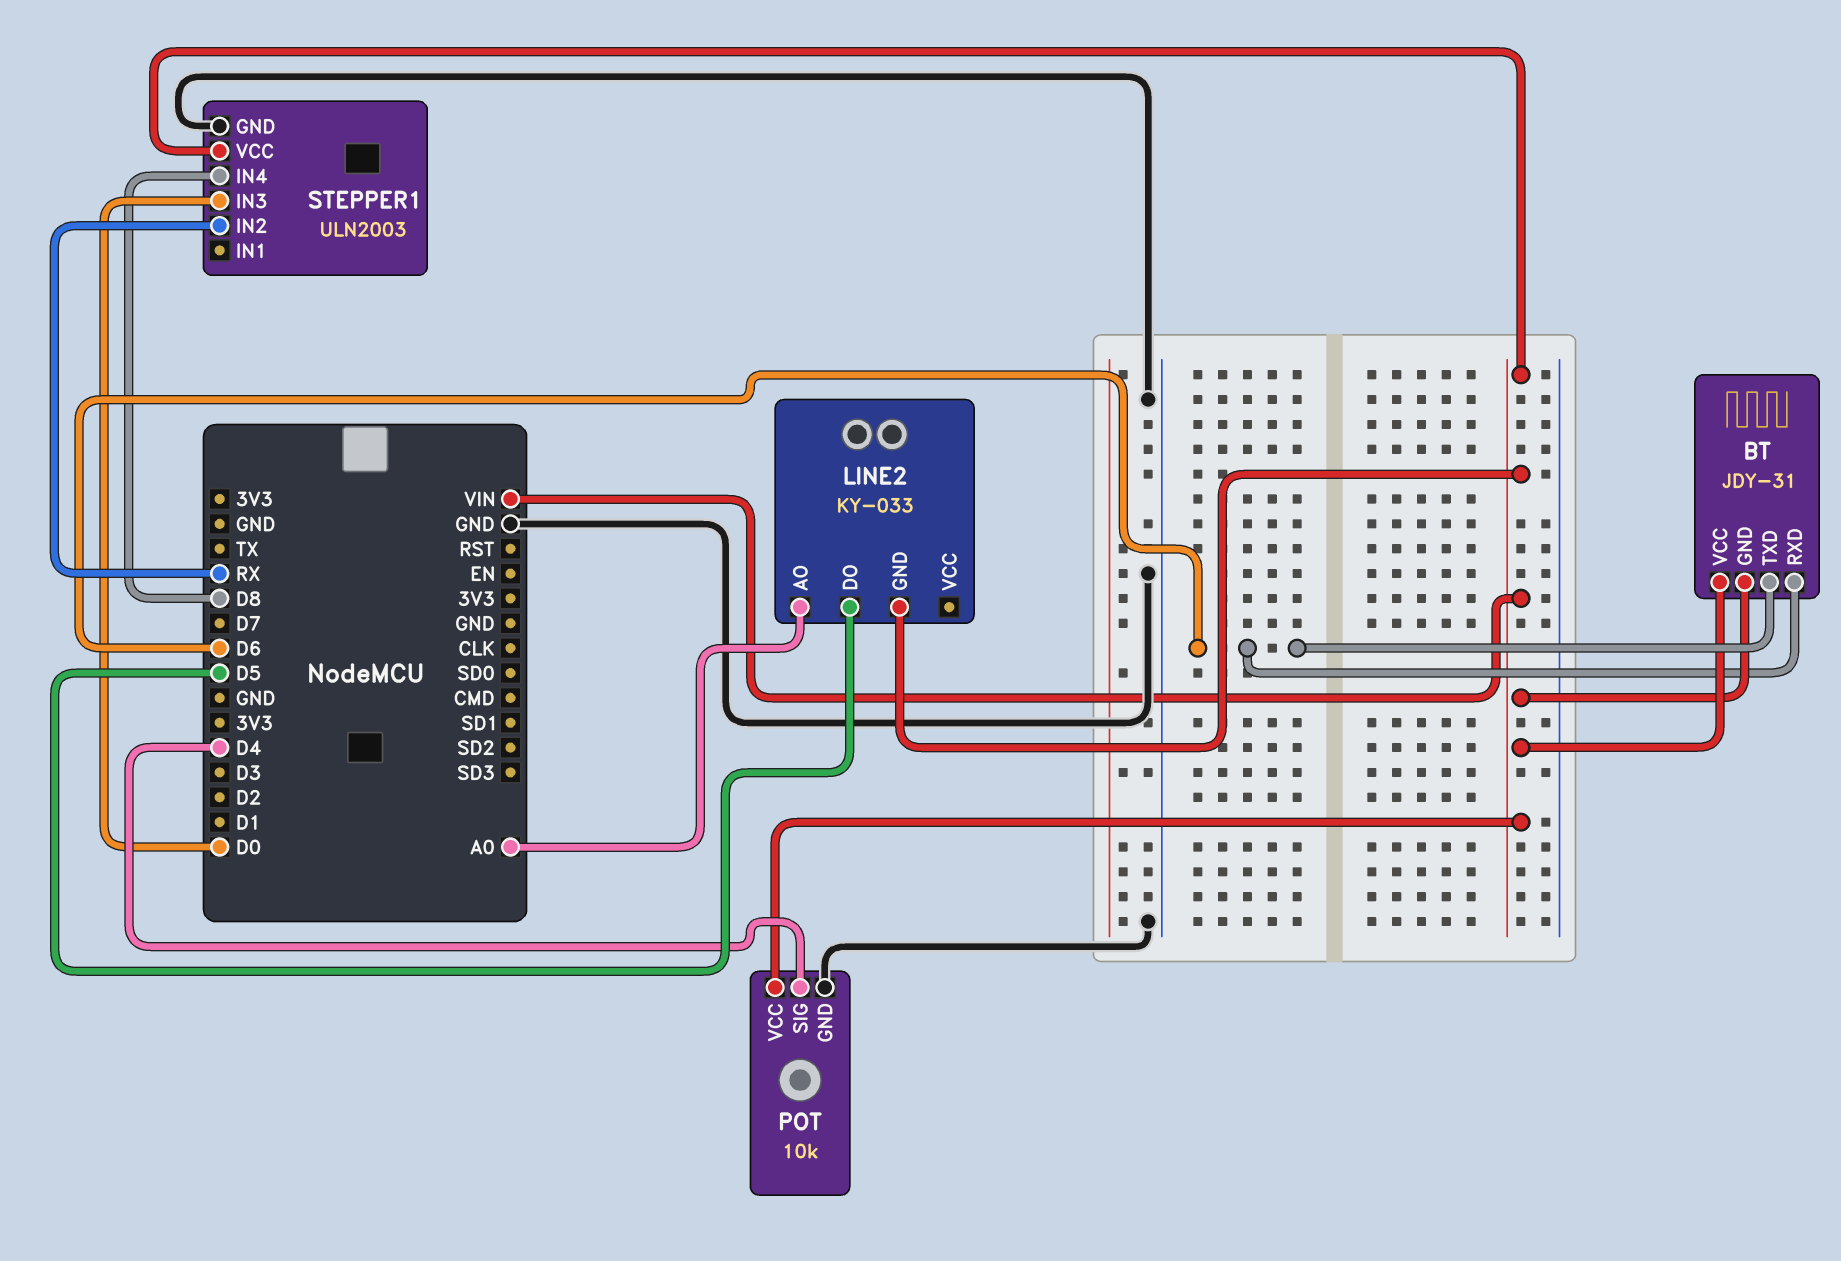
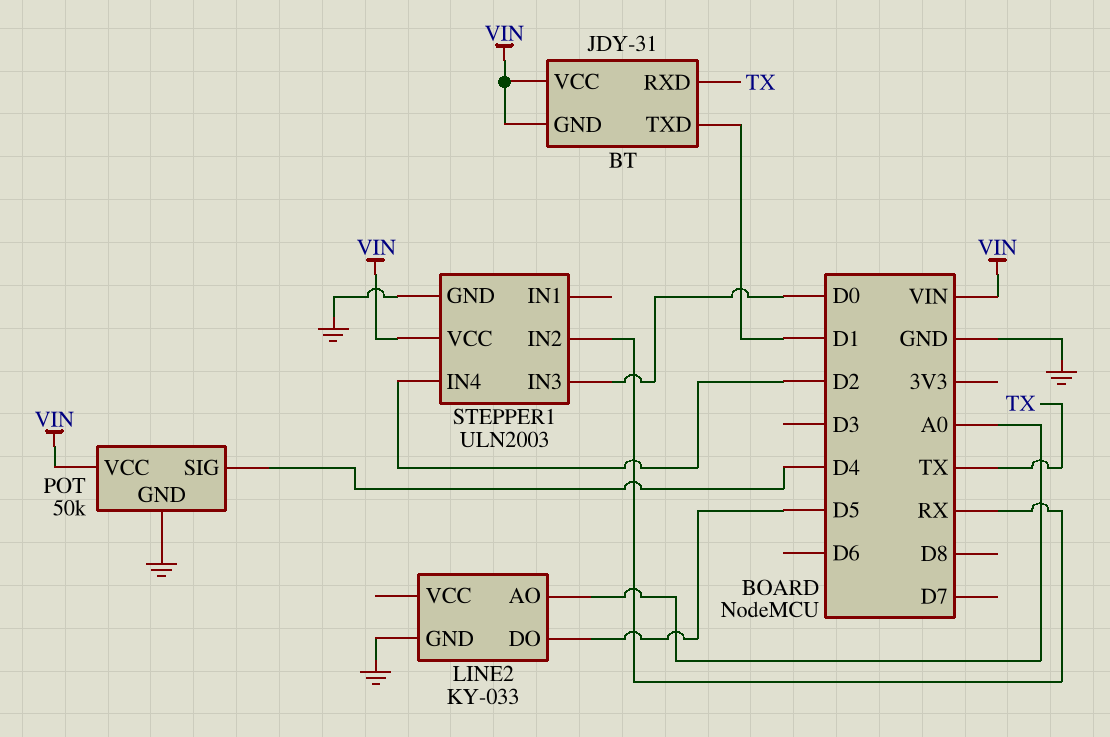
BT pin RXD: D6 -> TX
BT pin TXD: D6 -> D1
LINE2 pin GND: VIN -> GND
POT: 10k -> 50k
STEPPER1 pin IN4: D8 -> D2

